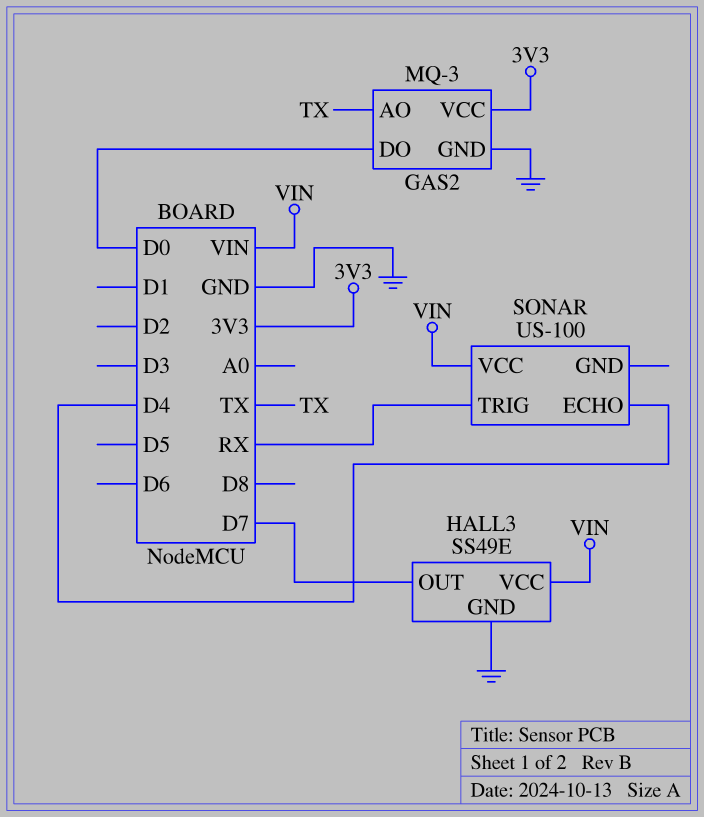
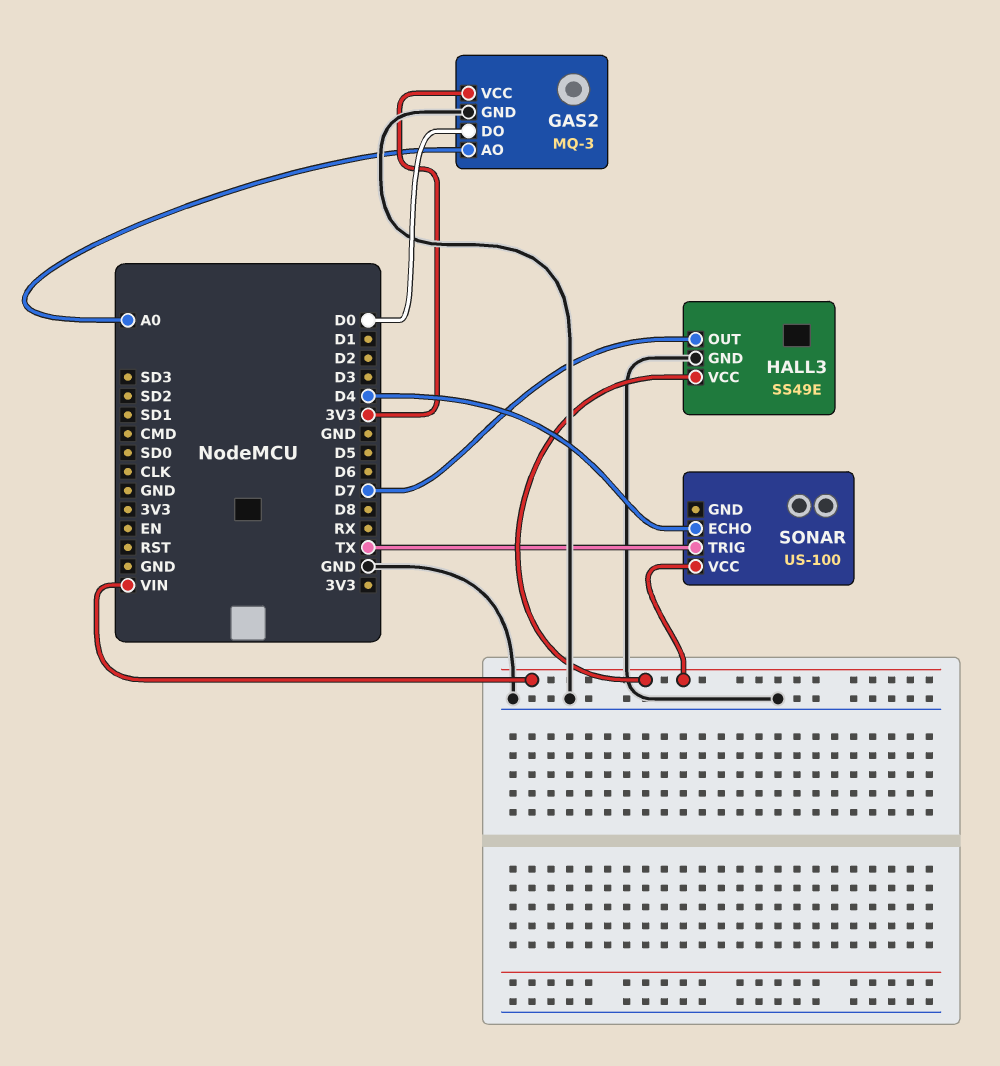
GAS2 pin AO: TX -> A0
SONAR pin TRIG: RX -> TX

